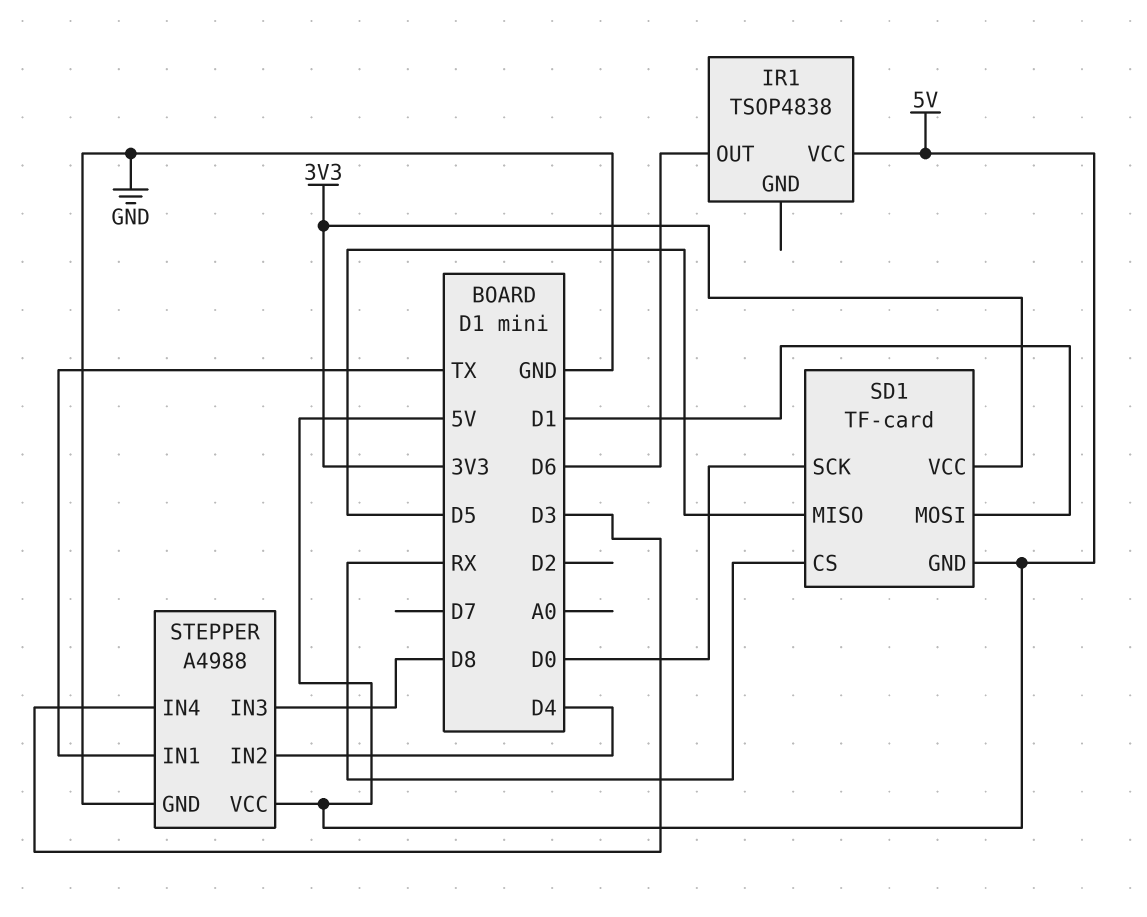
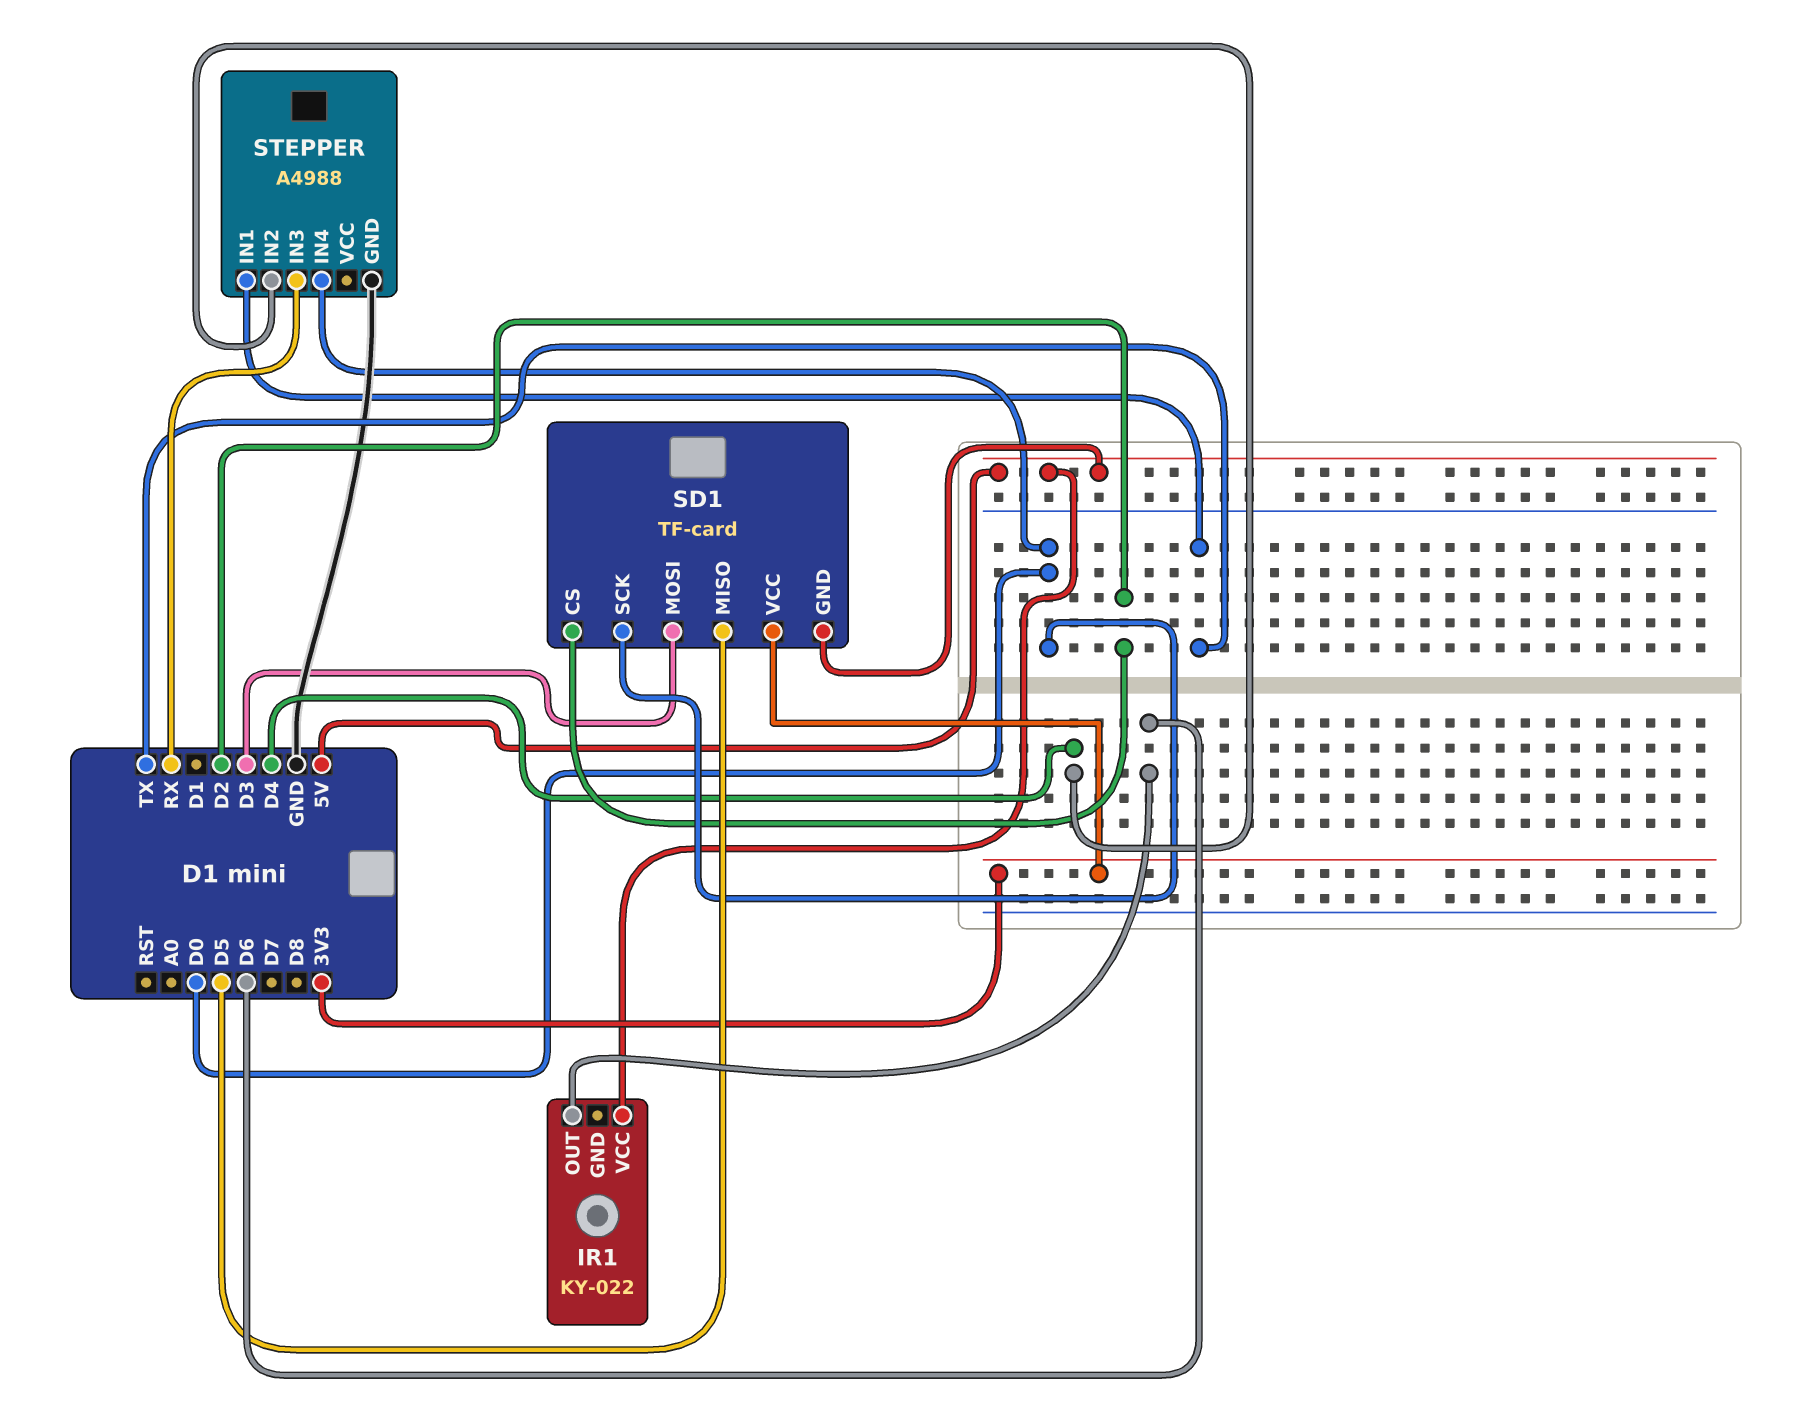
IR1: TSOP4838 -> KY-022
SD1 pin CS: RX -> D2
SD1 pin MOSI: D1 -> D3
STEPPER pin IN3: D8 -> RX
STEPPER pin IN4: D3 -> D0
STEPPER pin VCC: 5V -> none

